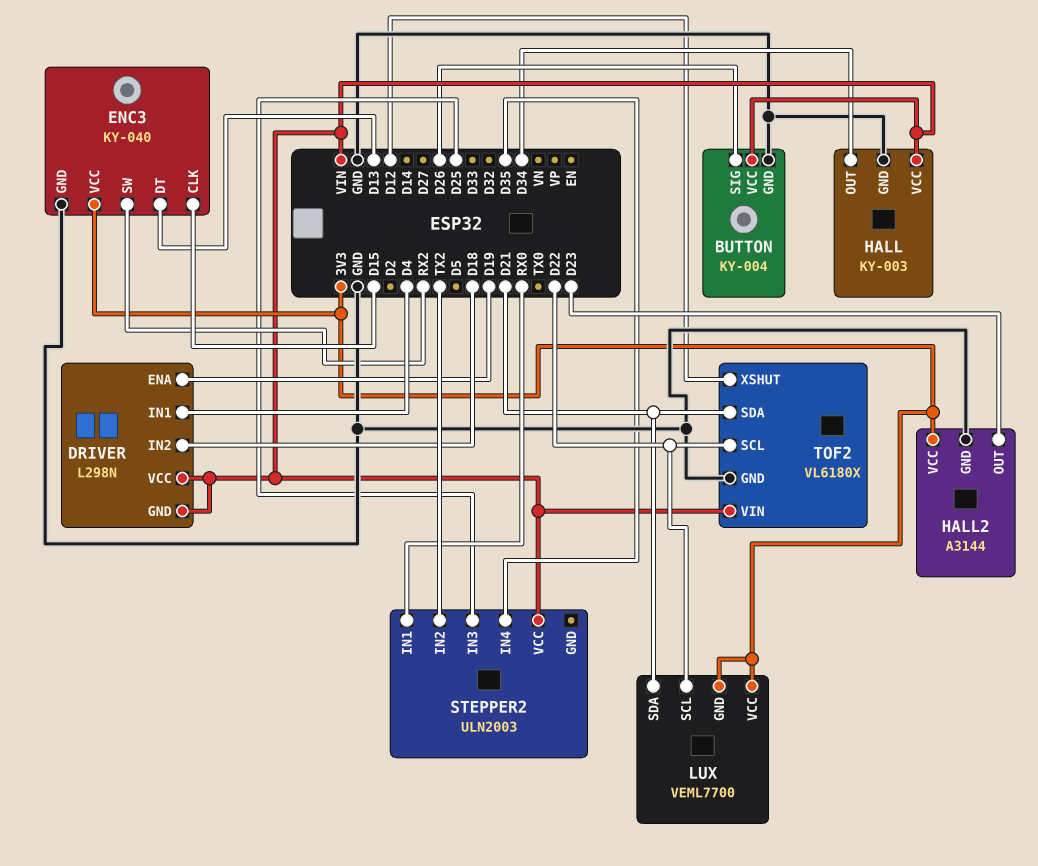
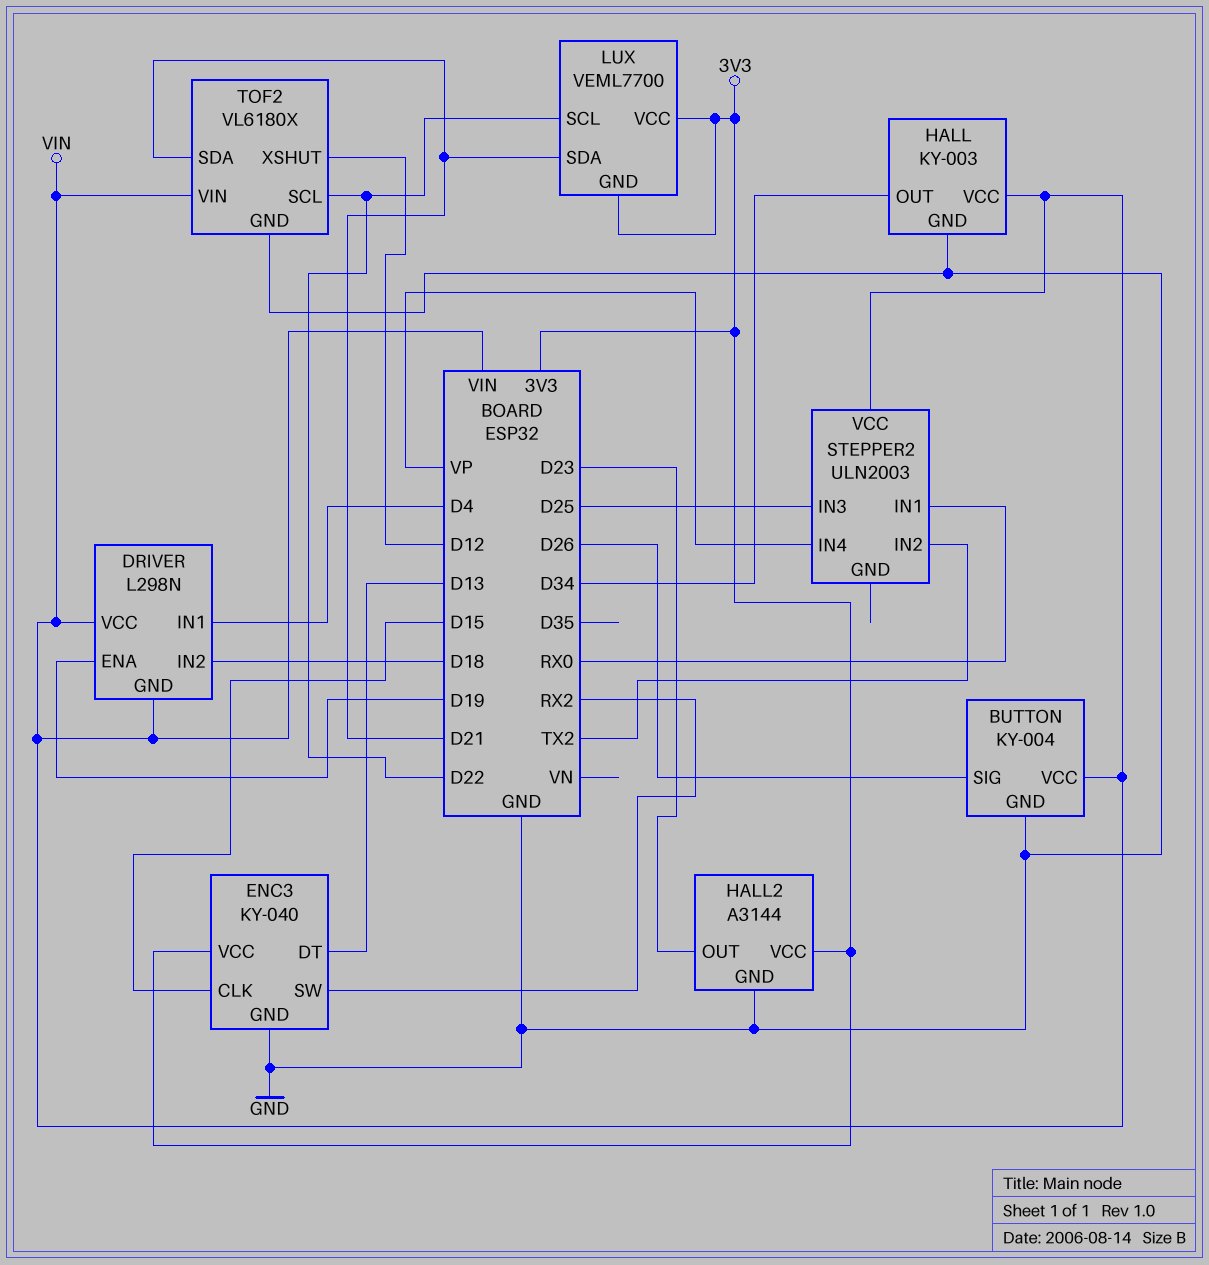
STEPPER2 pin IN4: D35 -> VP

